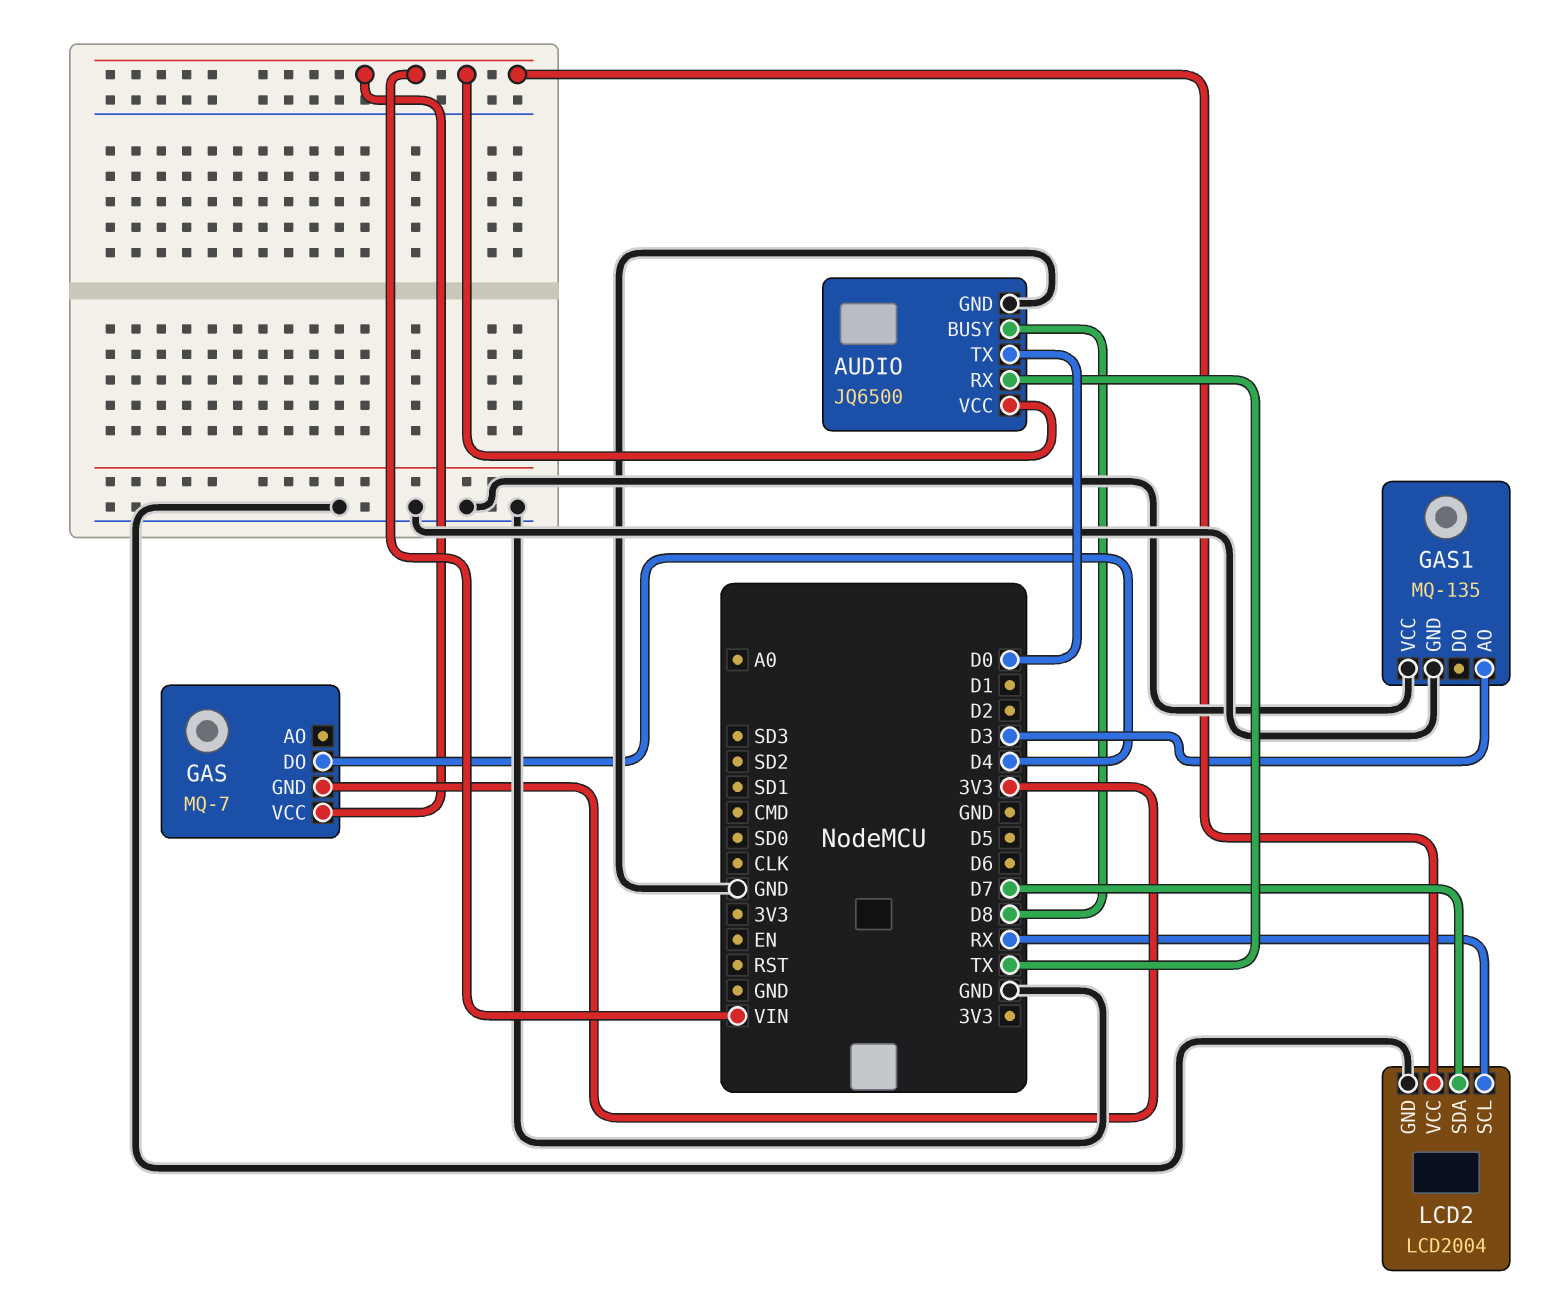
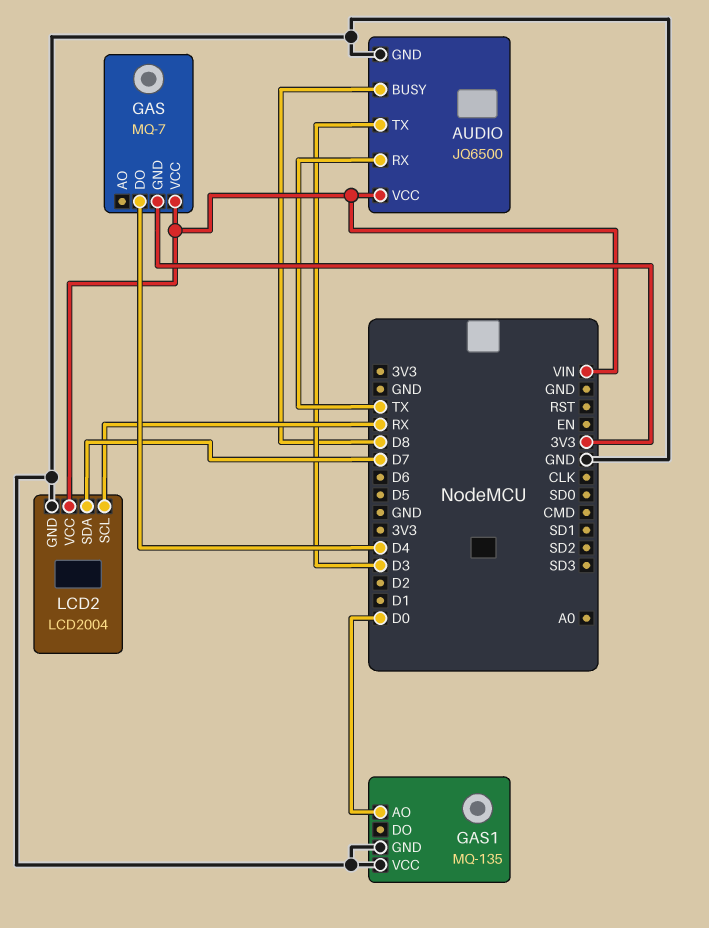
AUDIO pin TX: D0 -> D3
GAS1 pin AO: D3 -> D0

